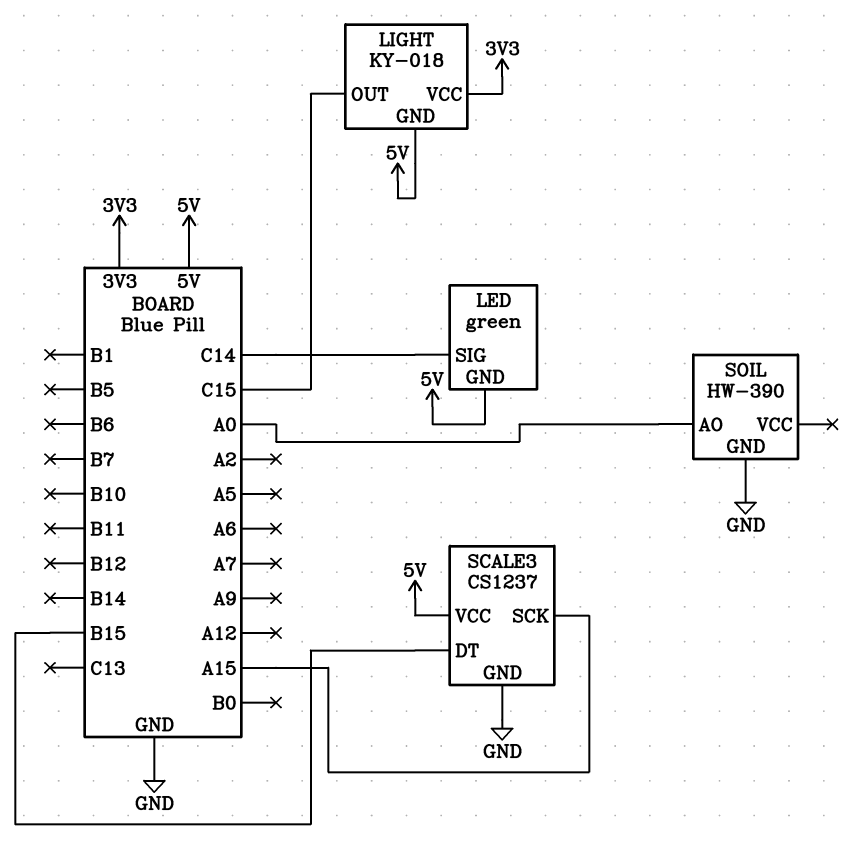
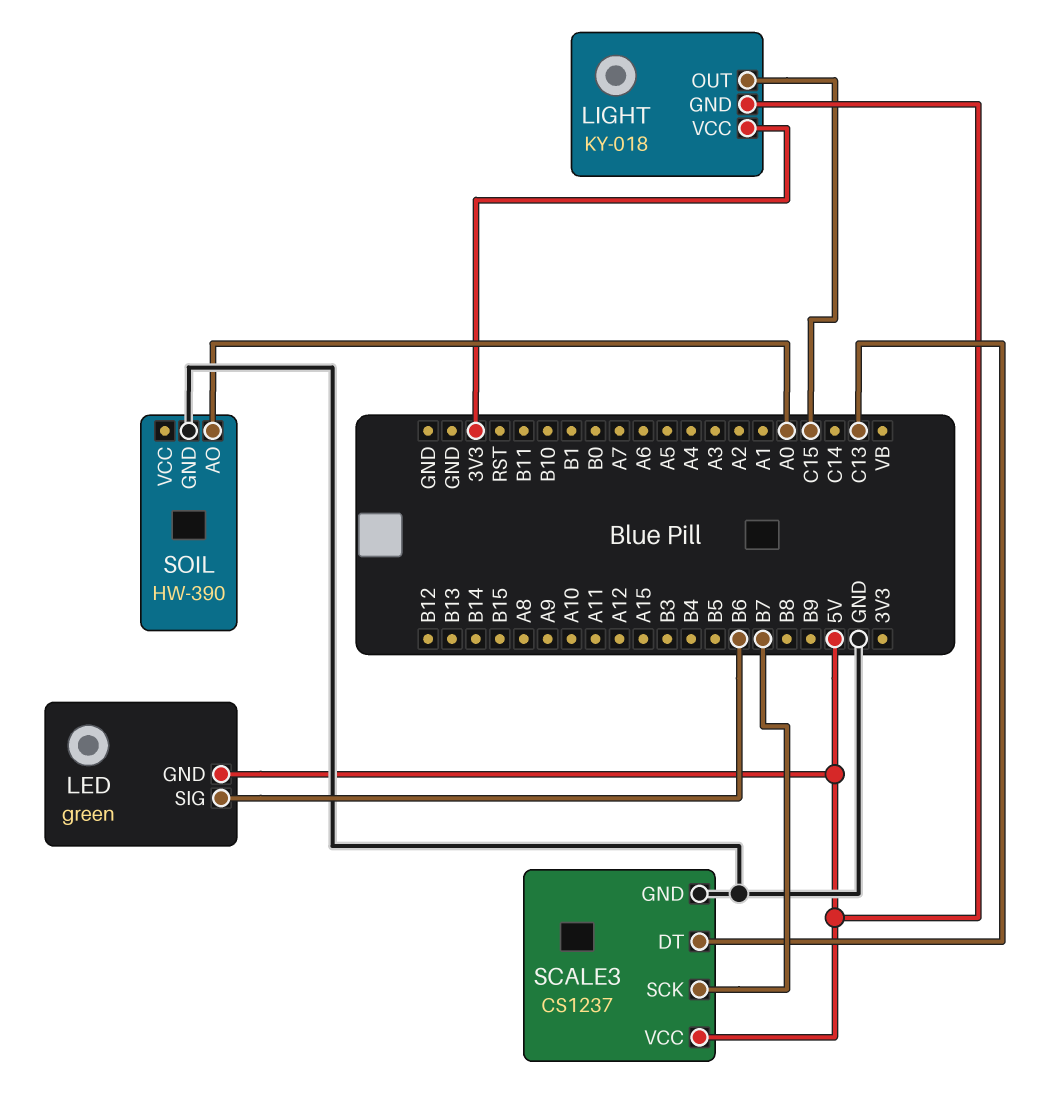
LED pin SIG: C14 -> B6
SCALE3 pin DT: B15 -> C13
SCALE3 pin SCK: A15 -> B7

